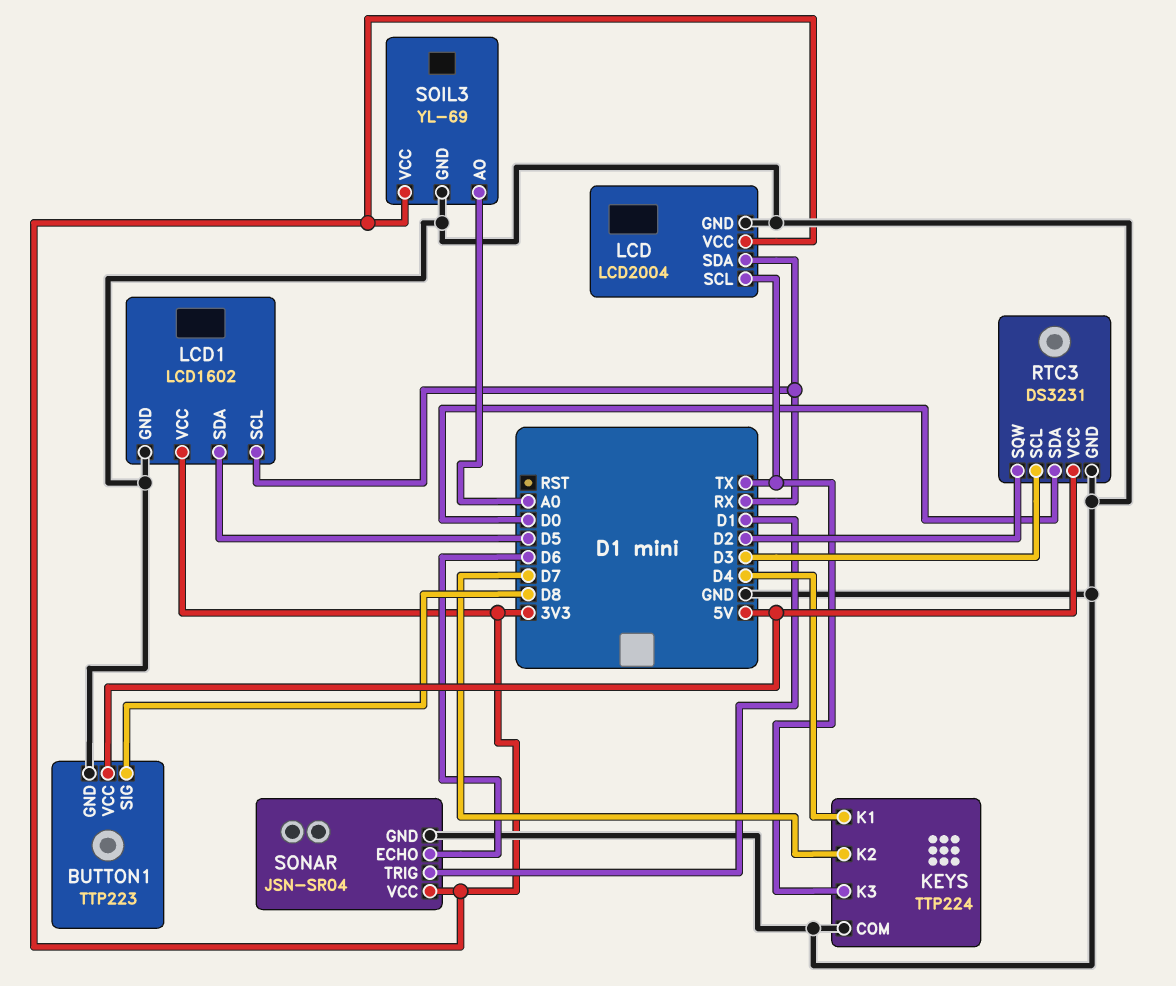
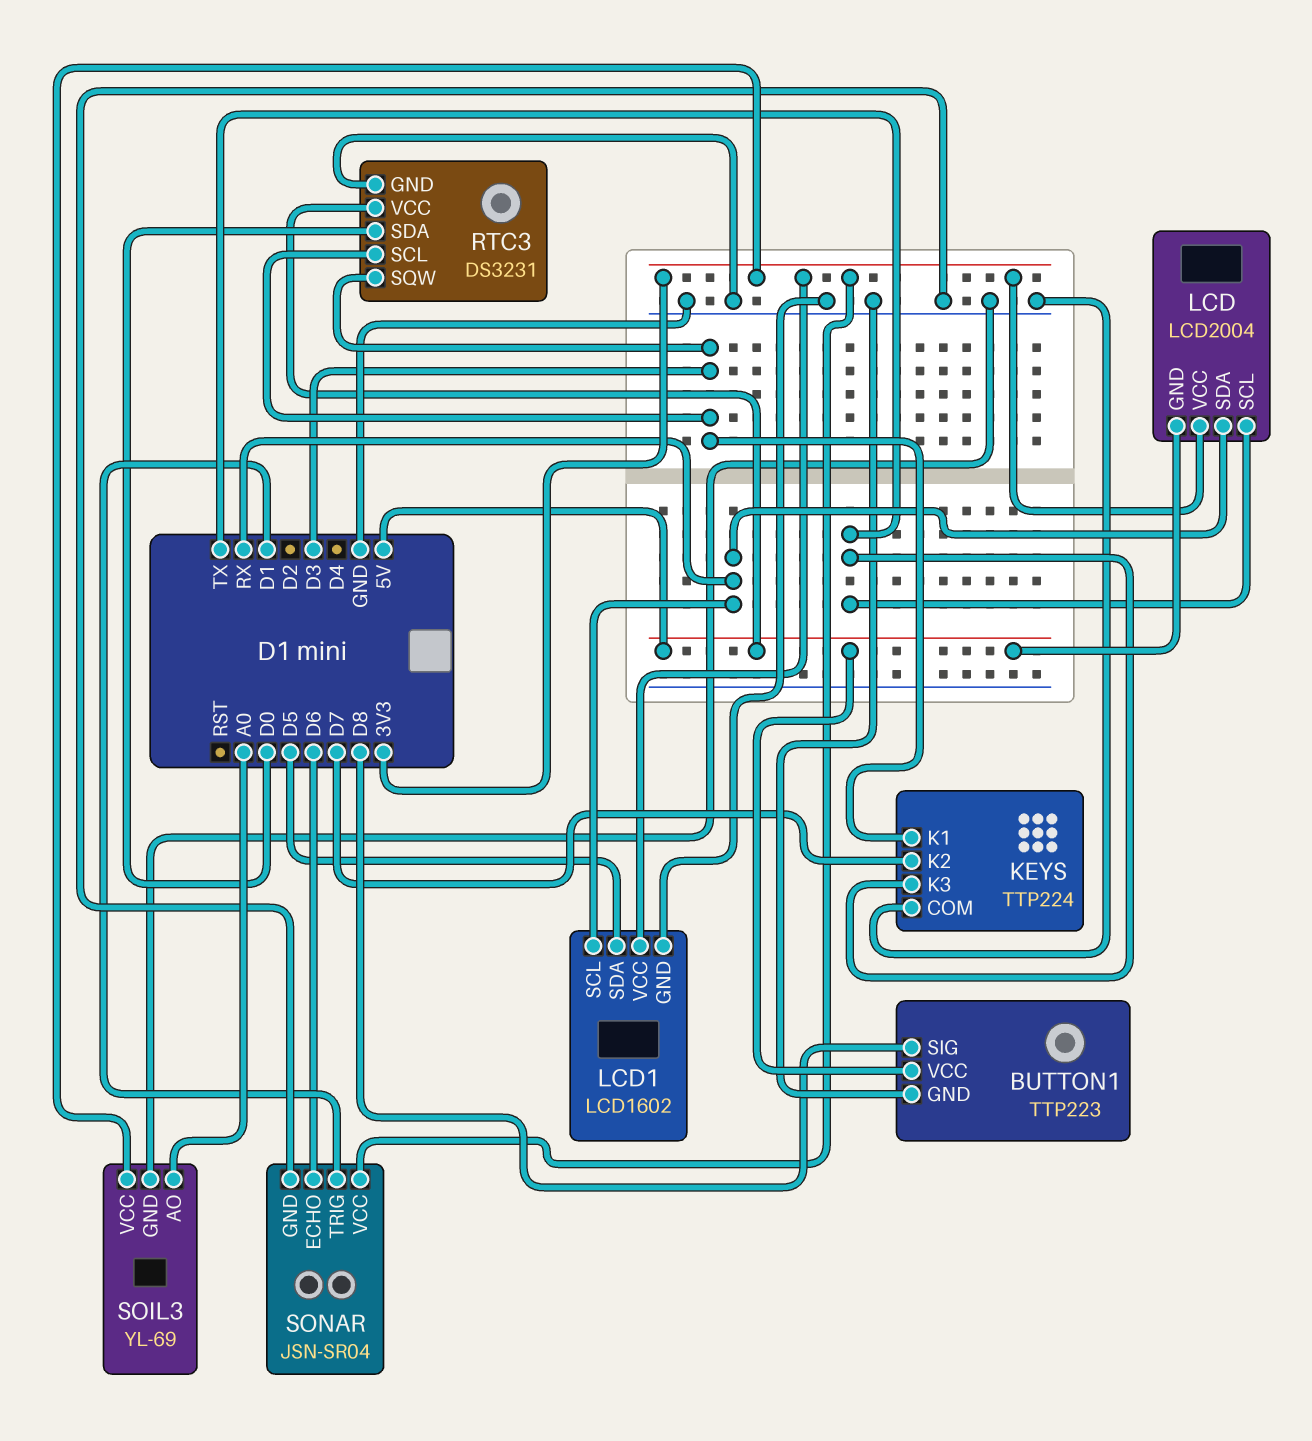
KEYS pin K1: D4 -> D3
LCD pin GND: GND -> 5V
RTC3 pin SQW: D2 -> D3

